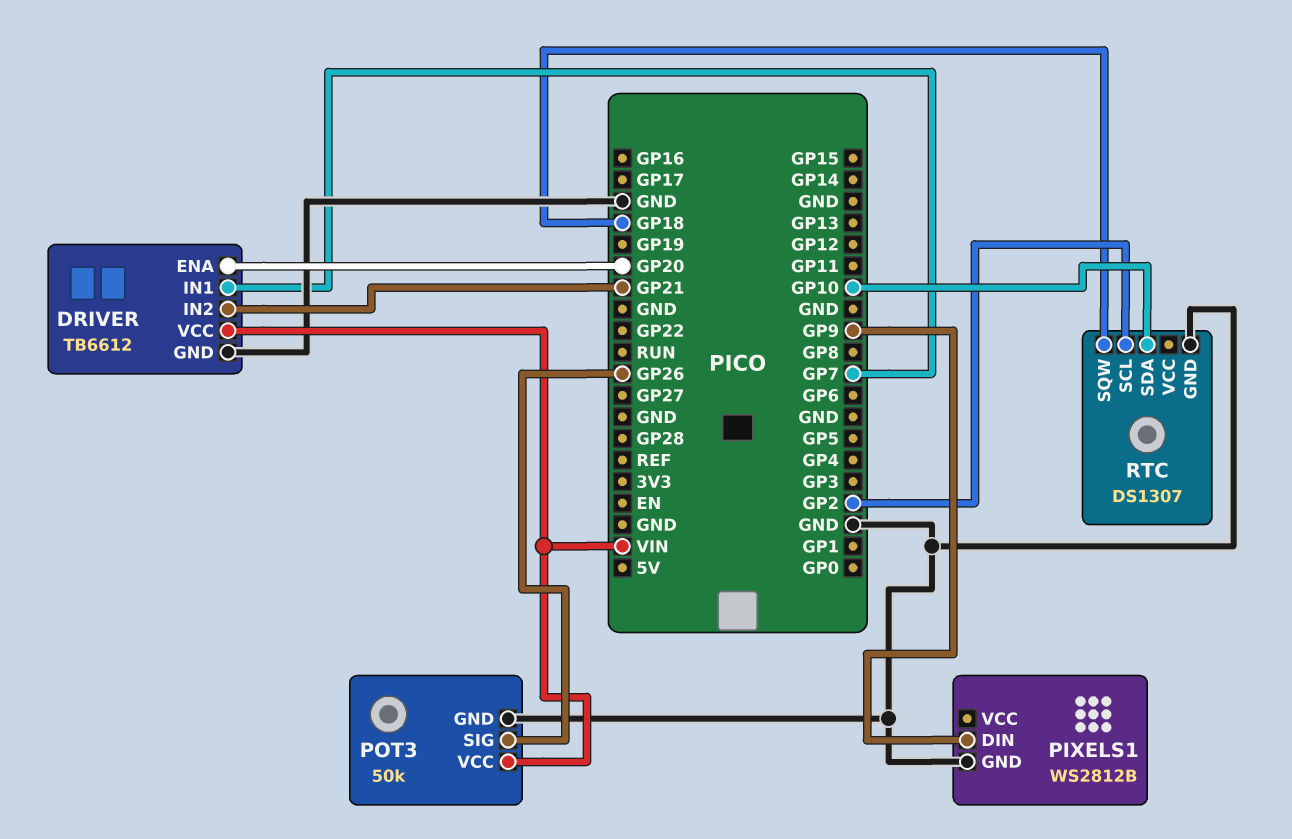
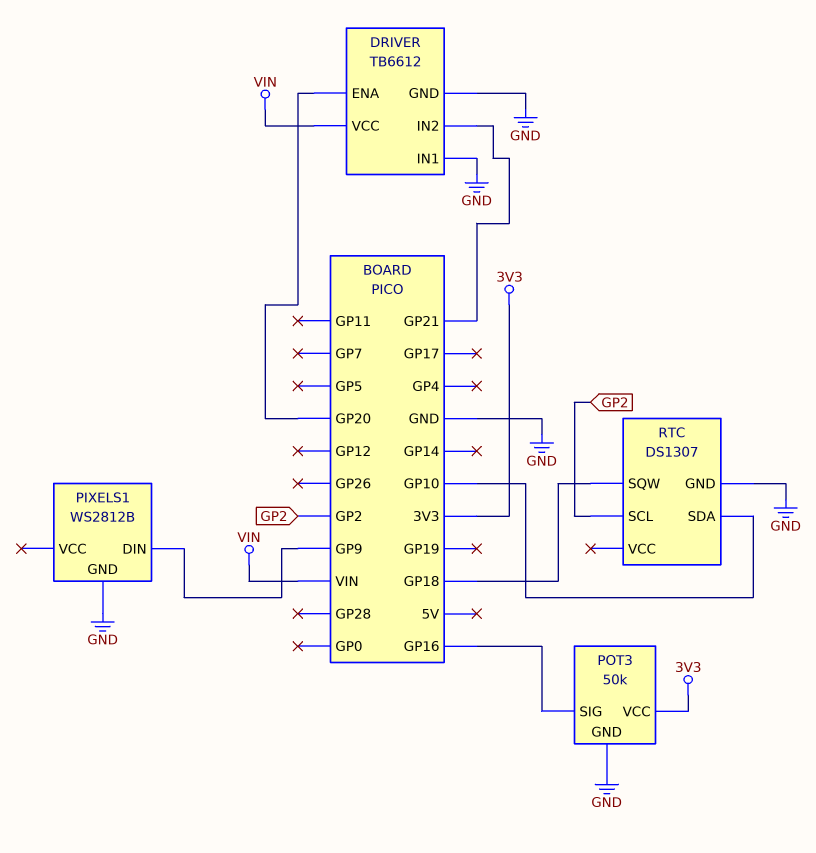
DRIVER pin IN1: GP7 -> GND
POT3 pin SIG: GP26 -> GP16
POT3 pin VCC: VIN -> 3V3

